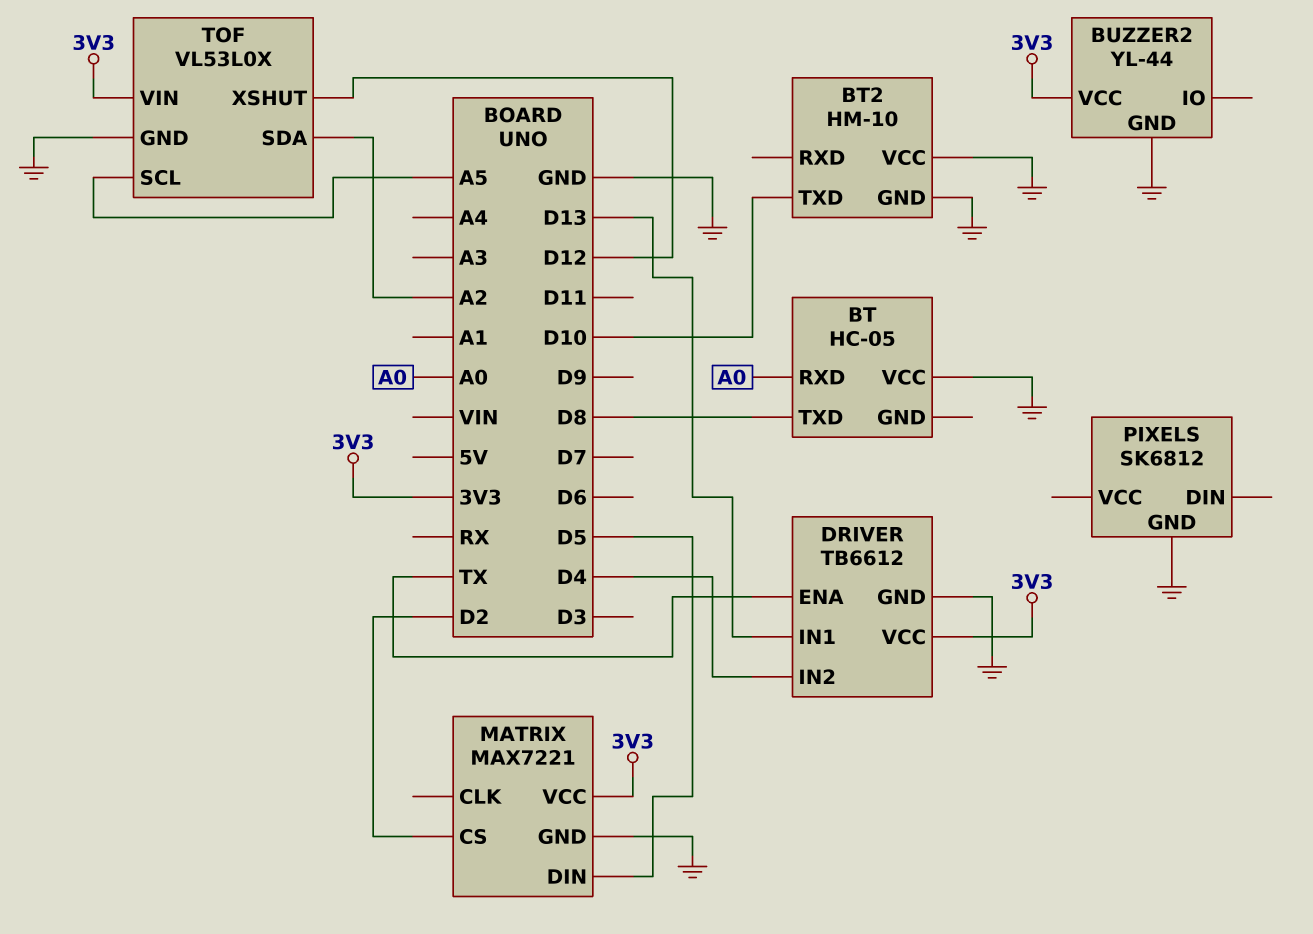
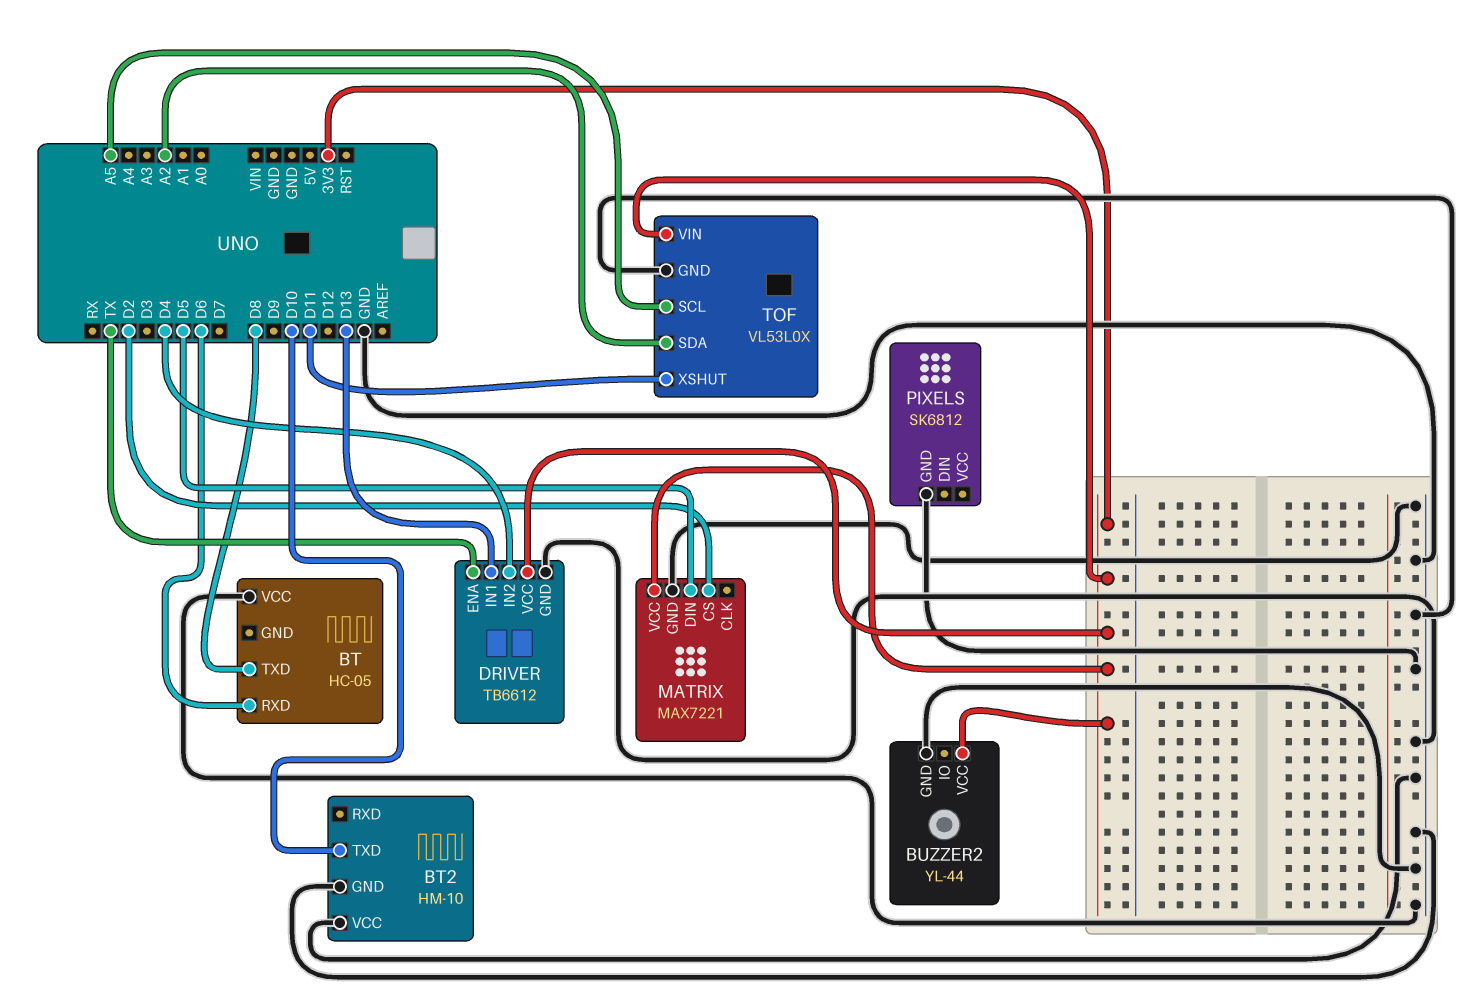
BT pin RXD: A0 -> D6
TOF pin XSHUT: D12 -> D11

